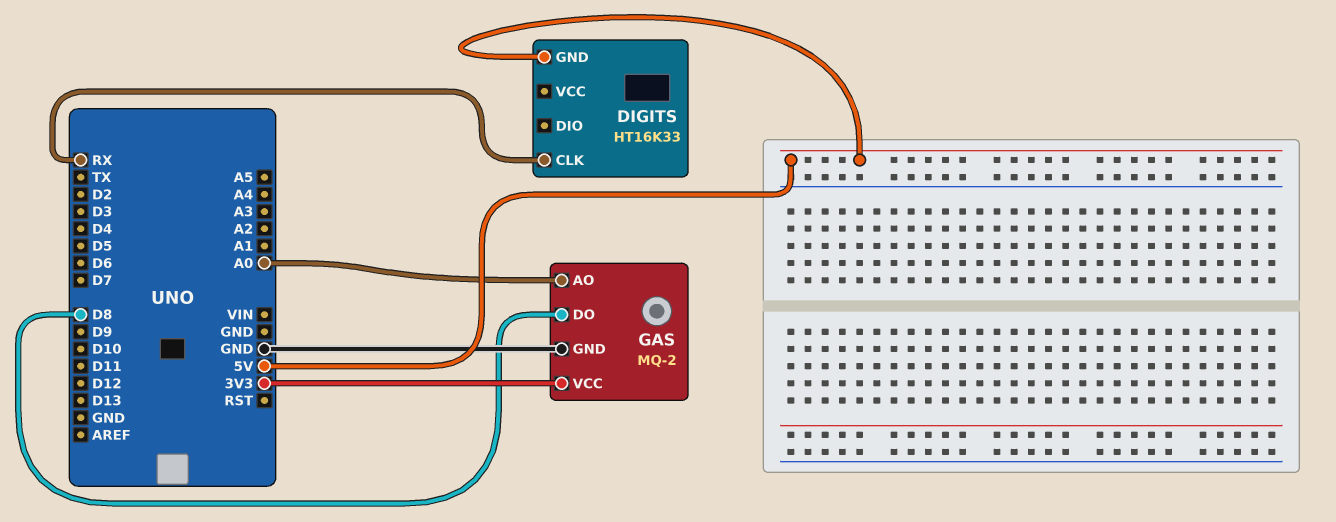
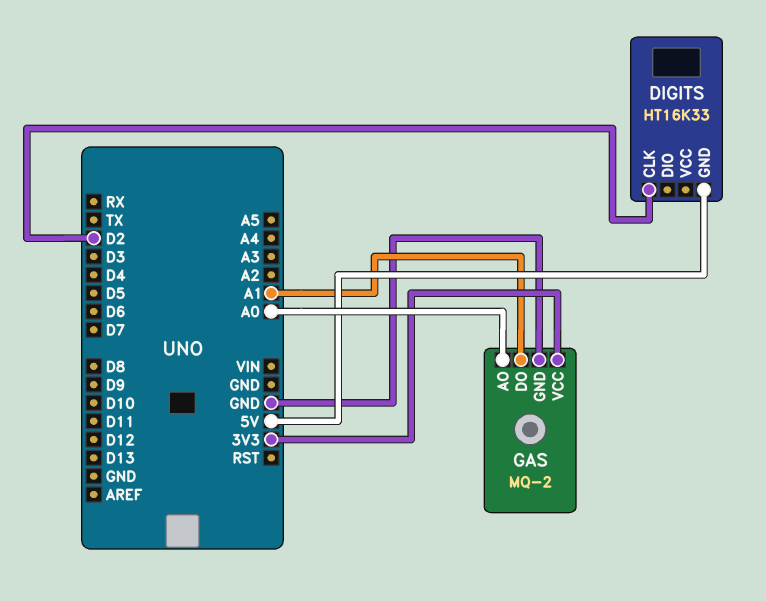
DIGITS pin CLK: RX -> D2
GAS pin DO: D8 -> A1

